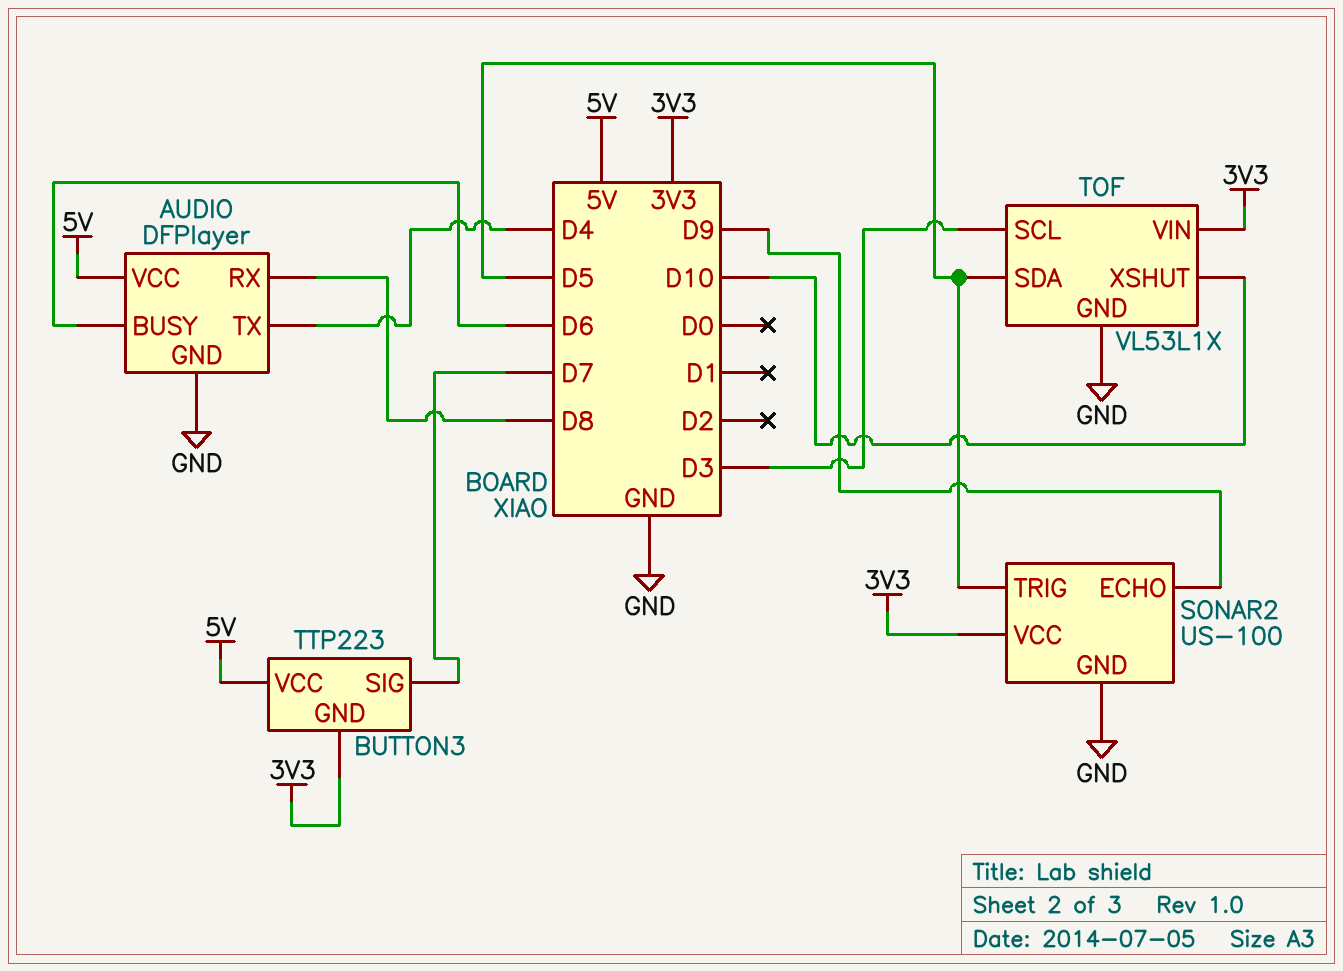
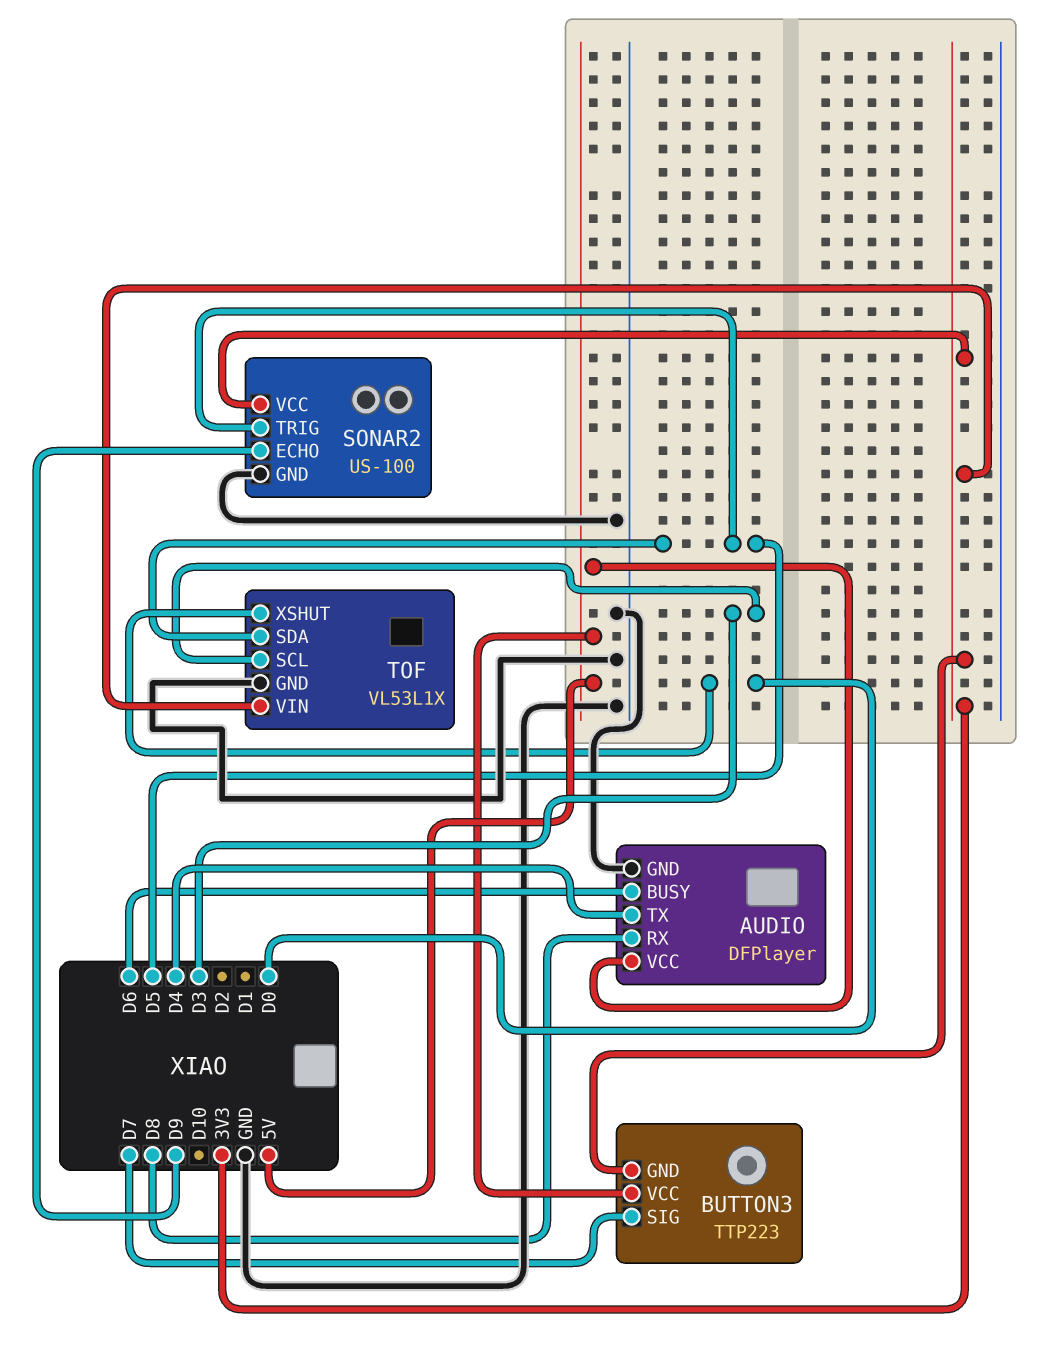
TOF pin XSHUT: D10 -> D0

